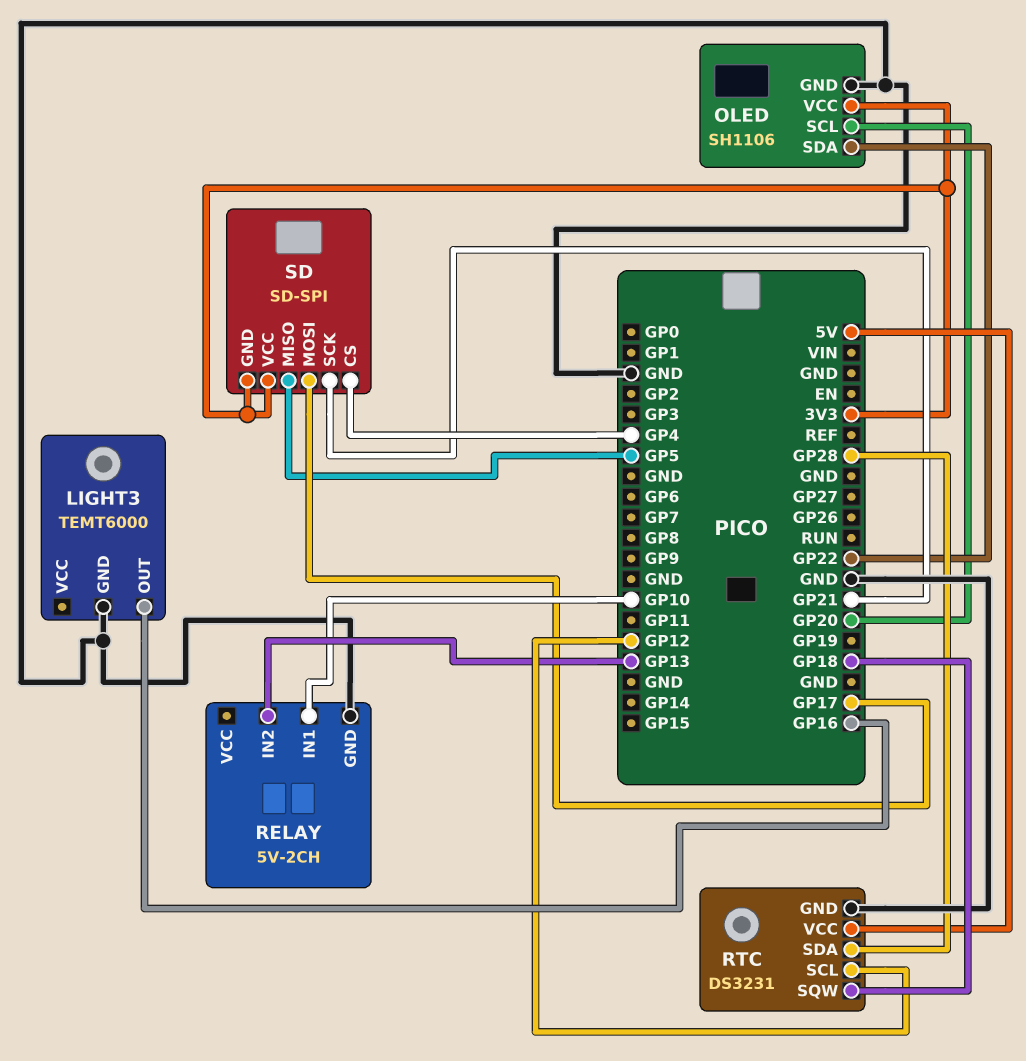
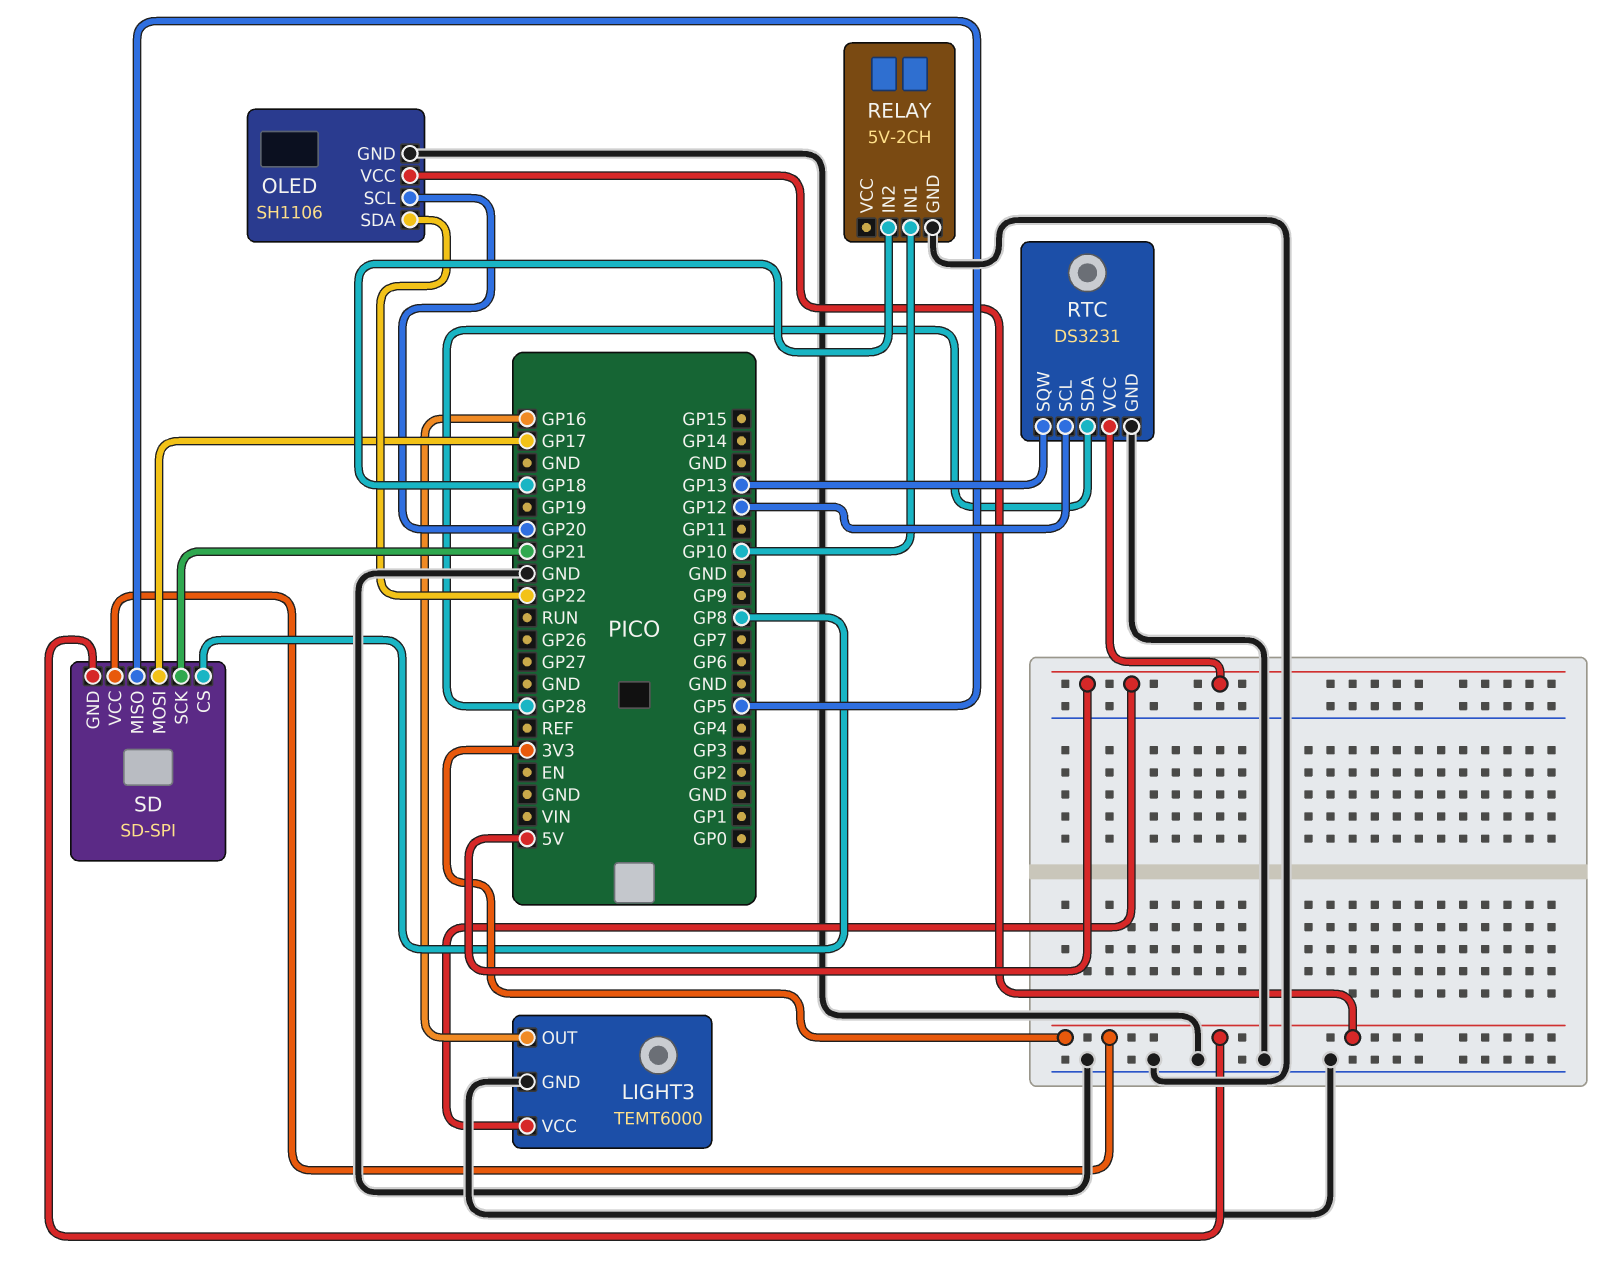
LIGHT3 pin VCC: none -> 5V
RELAY pin IN2: GP13 -> GP18
RTC pin SQW: GP18 -> GP13
SD pin CS: GP4 -> GP8

